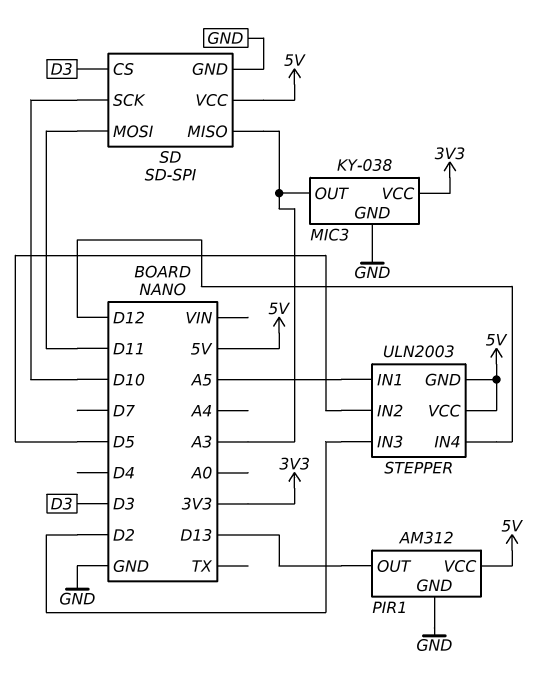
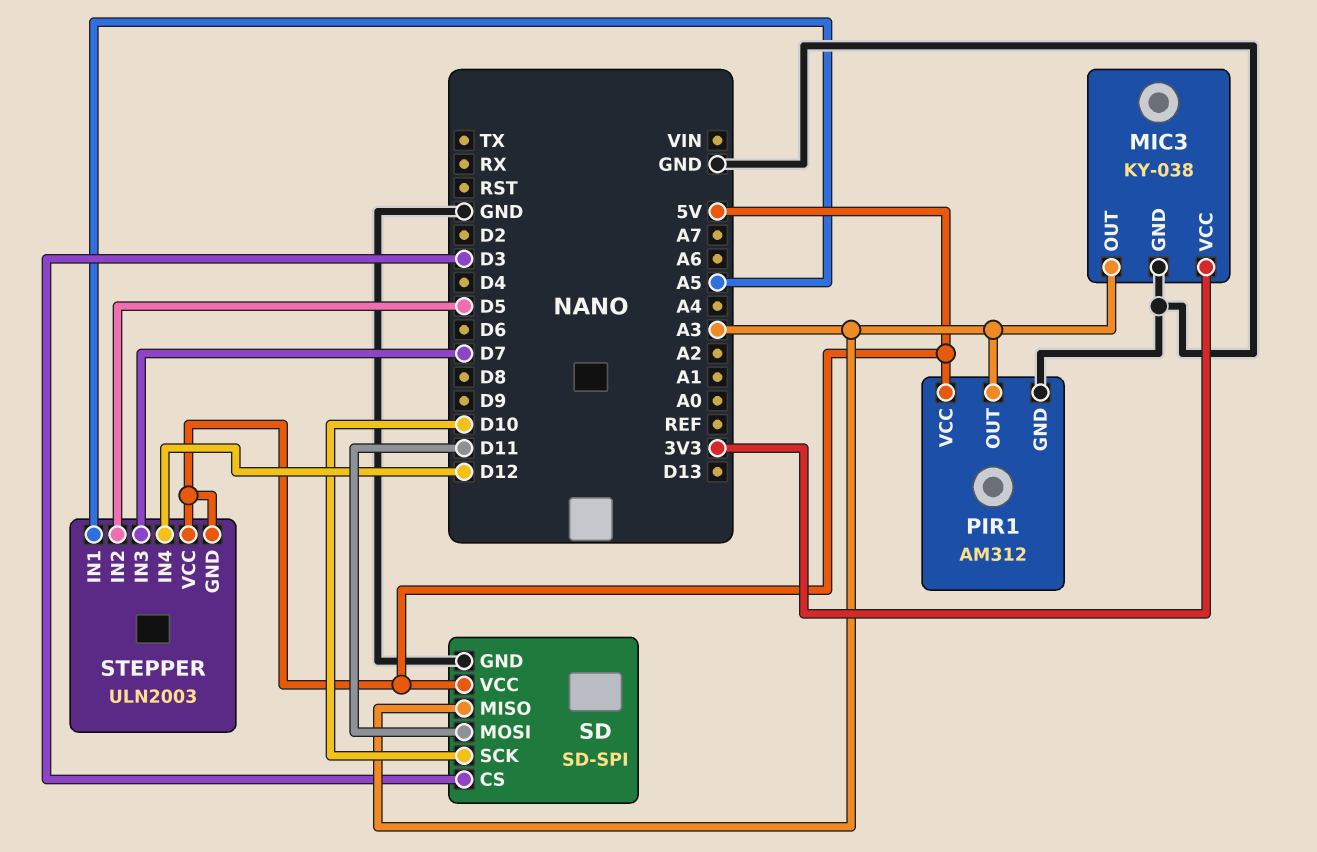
PIR1 pin OUT: D13 -> A3
STEPPER pin IN3: D2 -> D7

